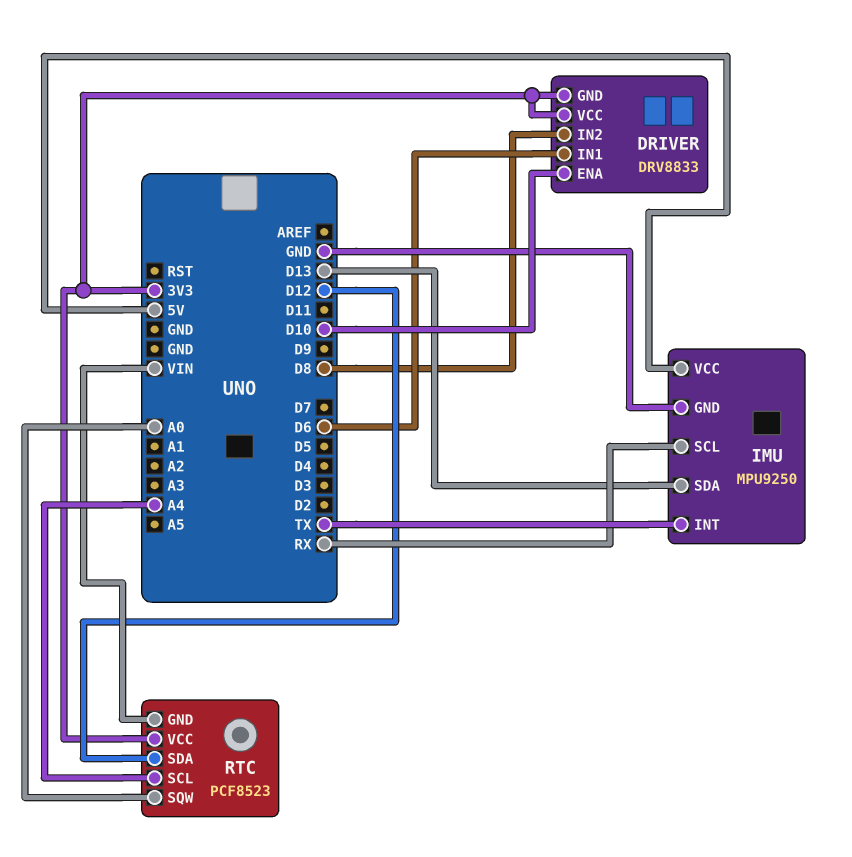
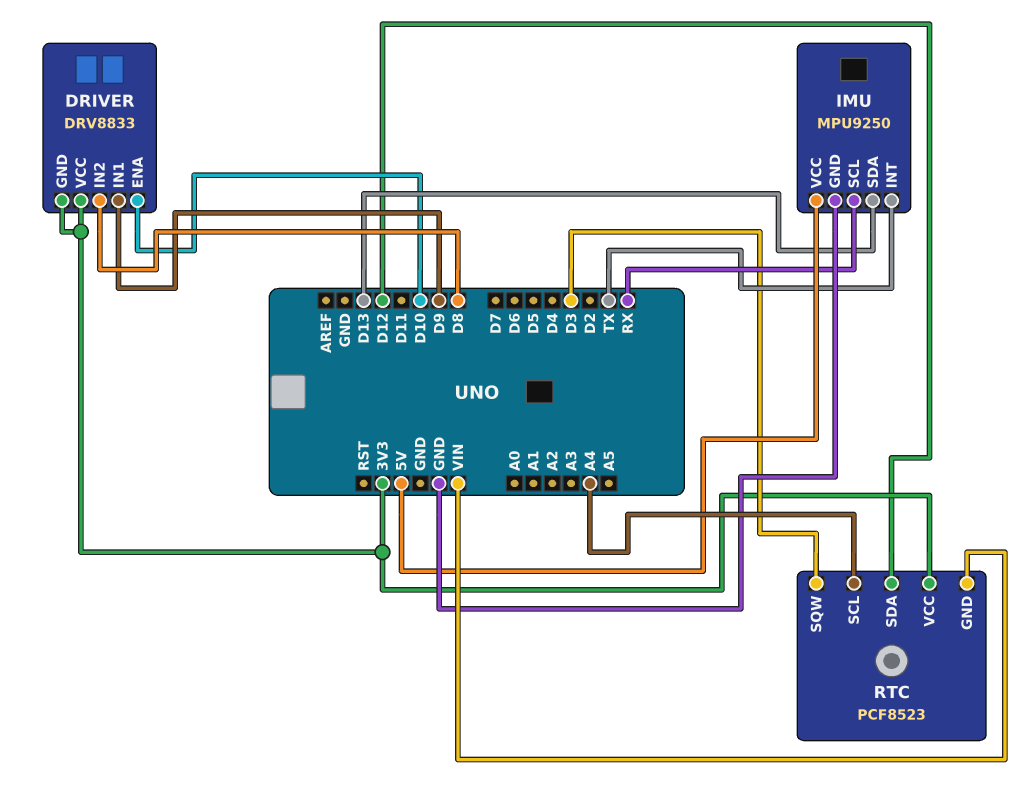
DRIVER pin IN1: D6 -> D9
RTC pin SQW: A0 -> D3

